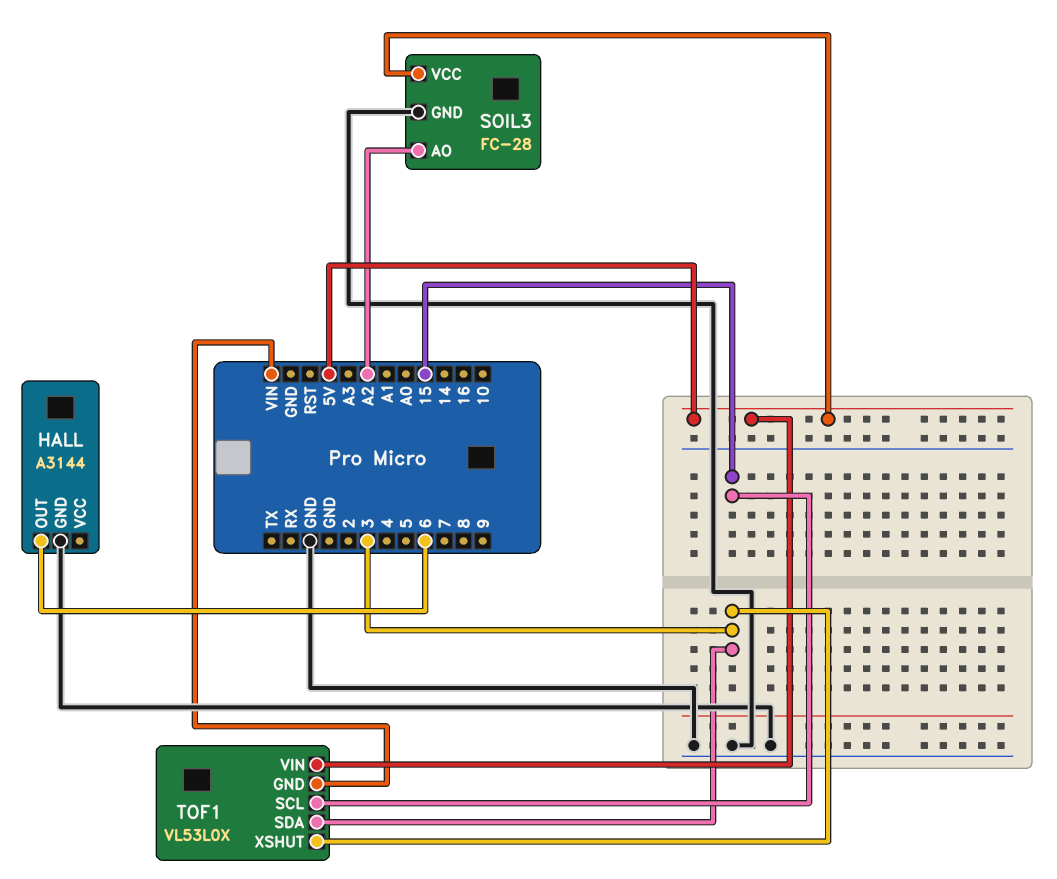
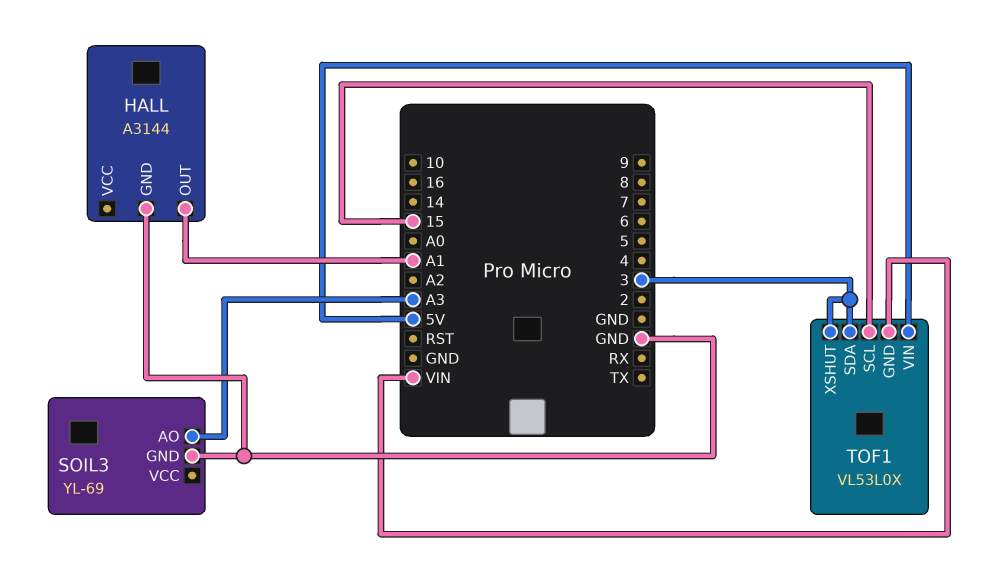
HALL pin OUT: 6 -> A1
SOIL3: FC-28 -> YL-69
SOIL3 pin AO: A2 -> A3
SOIL3 pin VCC: 5V -> none

